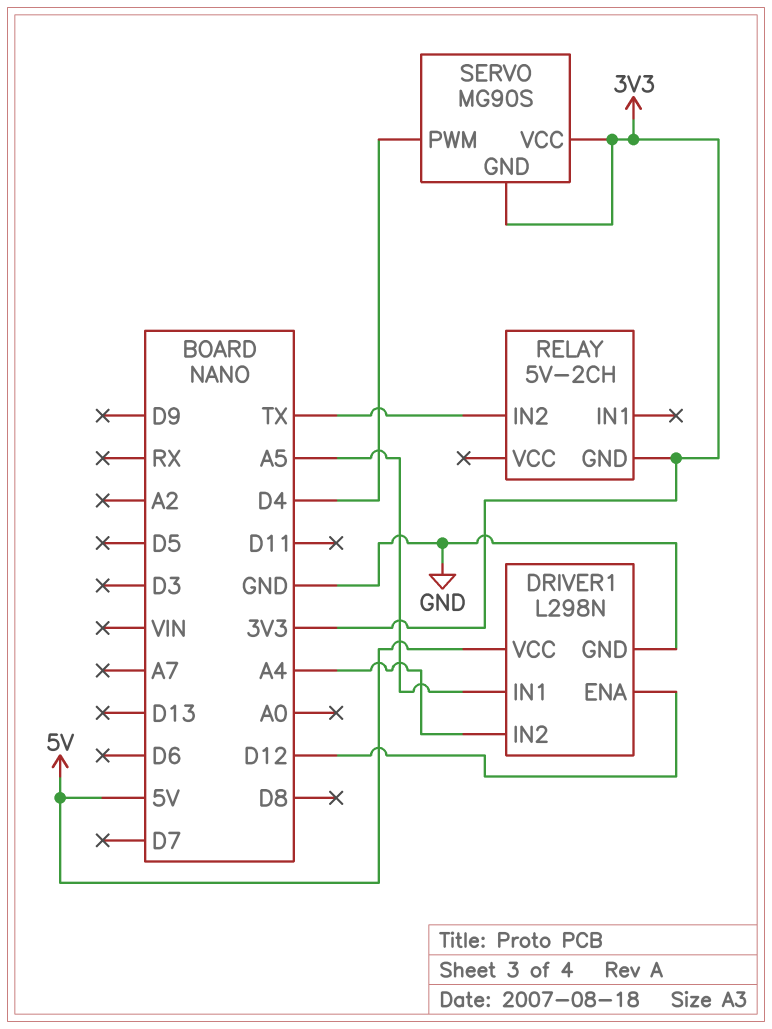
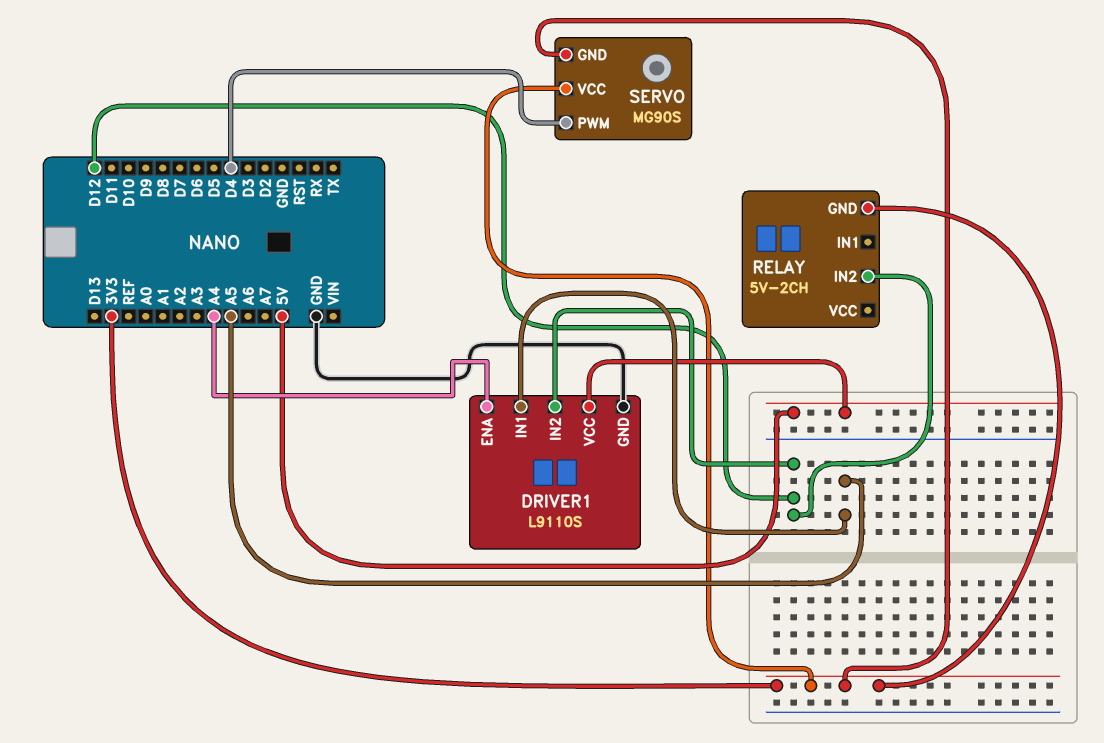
DRIVER1: L298N -> L9110S
DRIVER1 pin ENA: D12 -> A4
DRIVER1 pin IN2: A4 -> D12
RELAY pin IN2: TX -> D12

